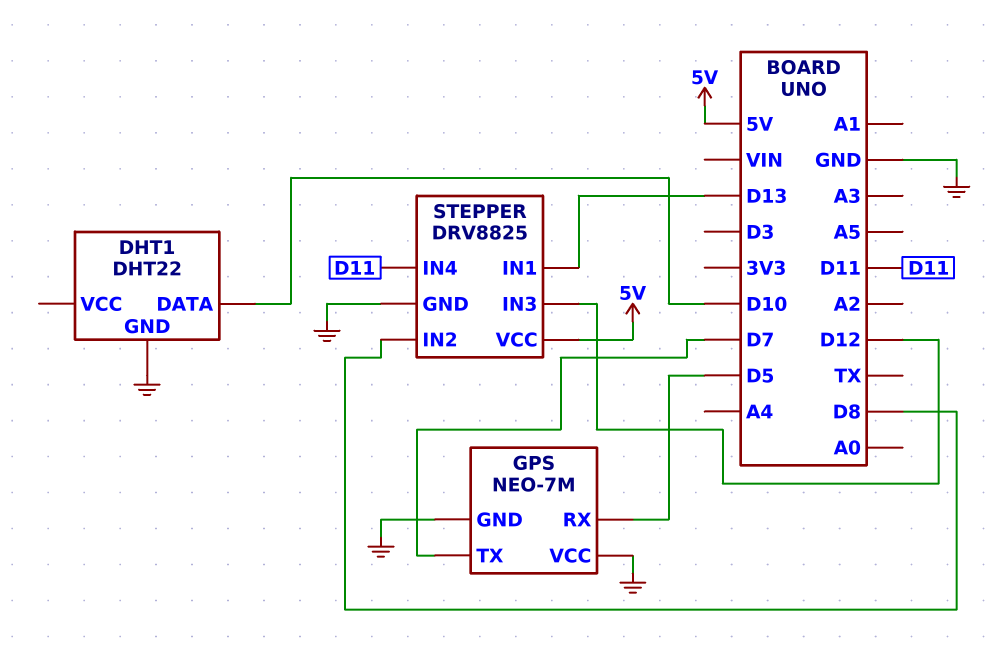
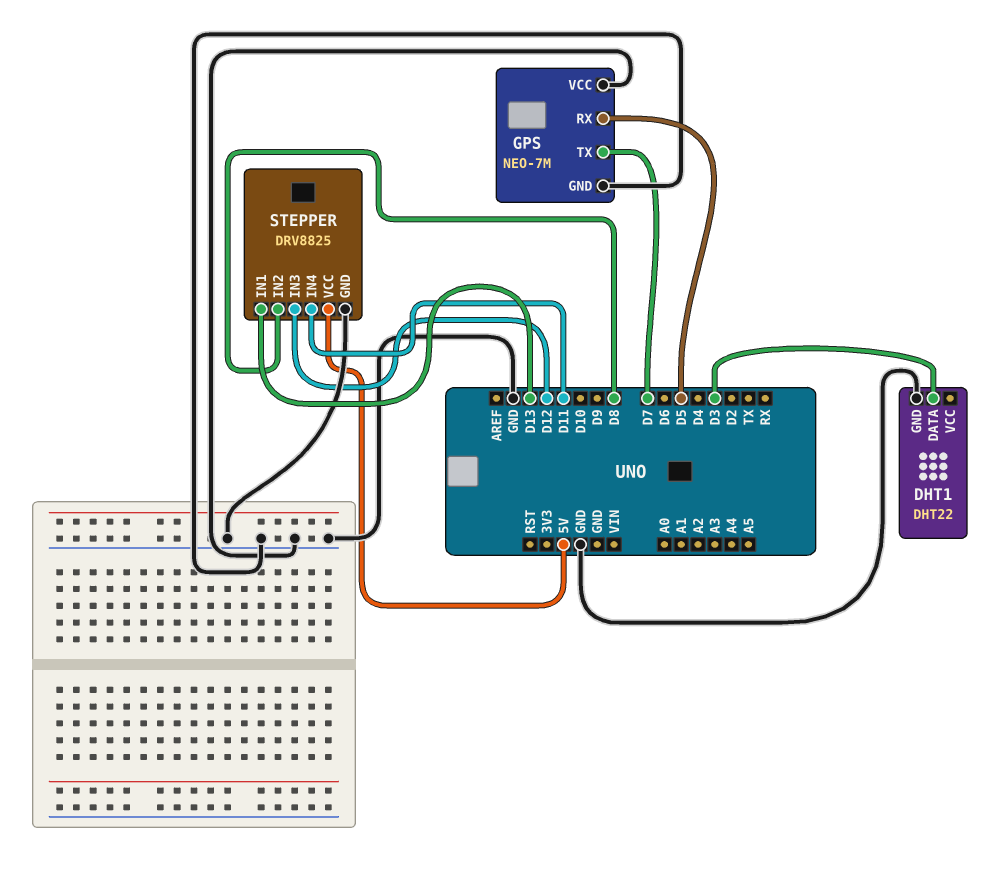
DHT1 pin DATA: D10 -> D3

